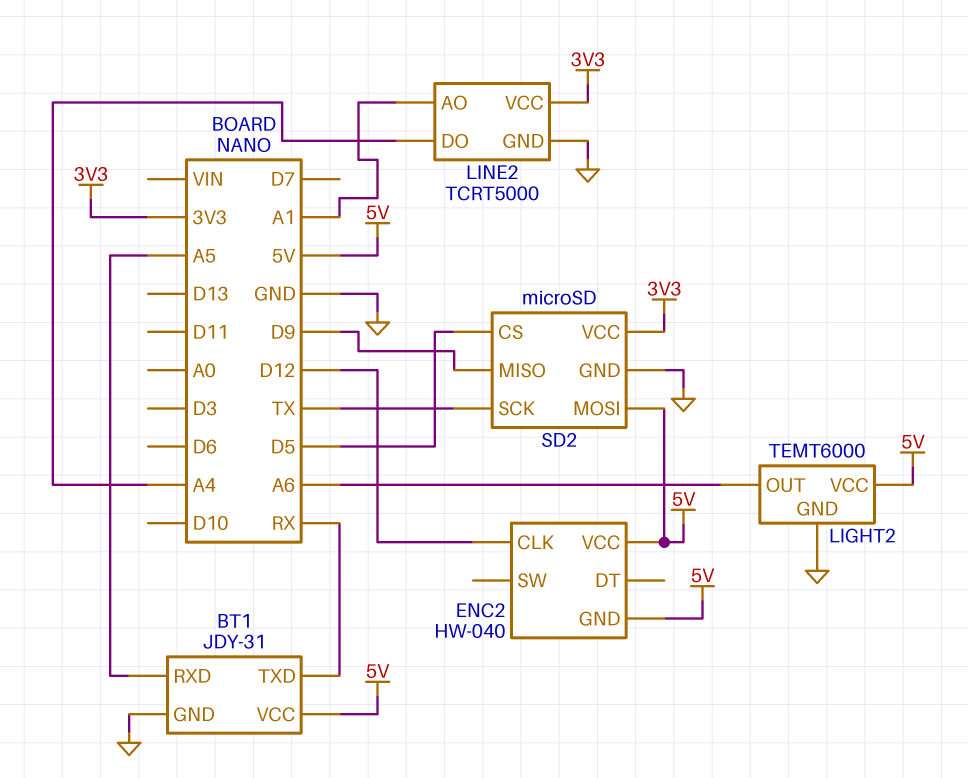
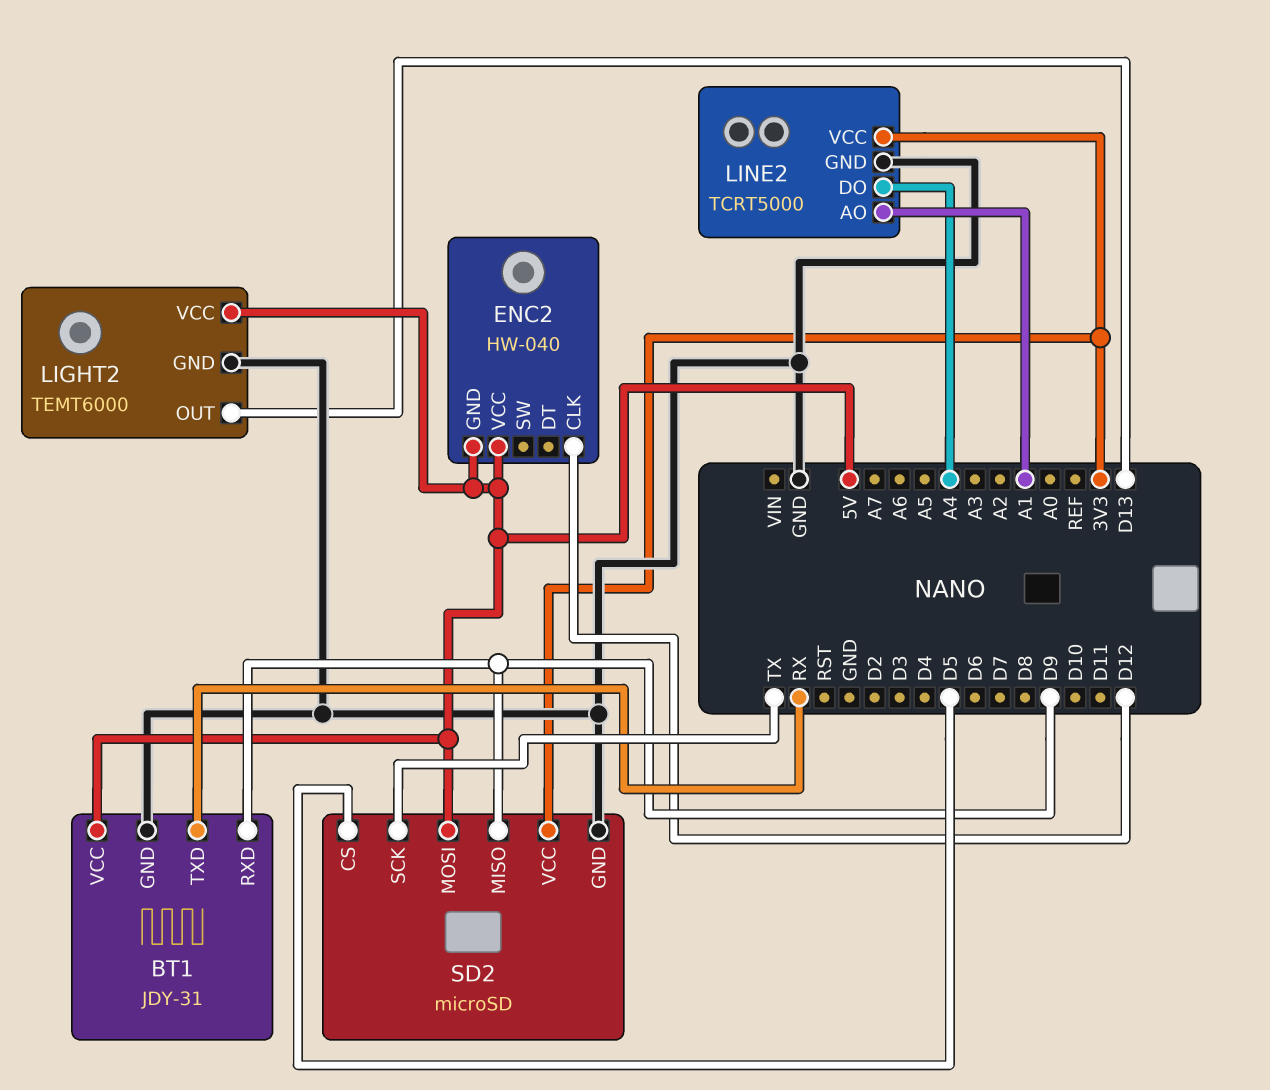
BT1 pin RXD: A5 -> D9
LIGHT2 pin OUT: A6 -> D13

